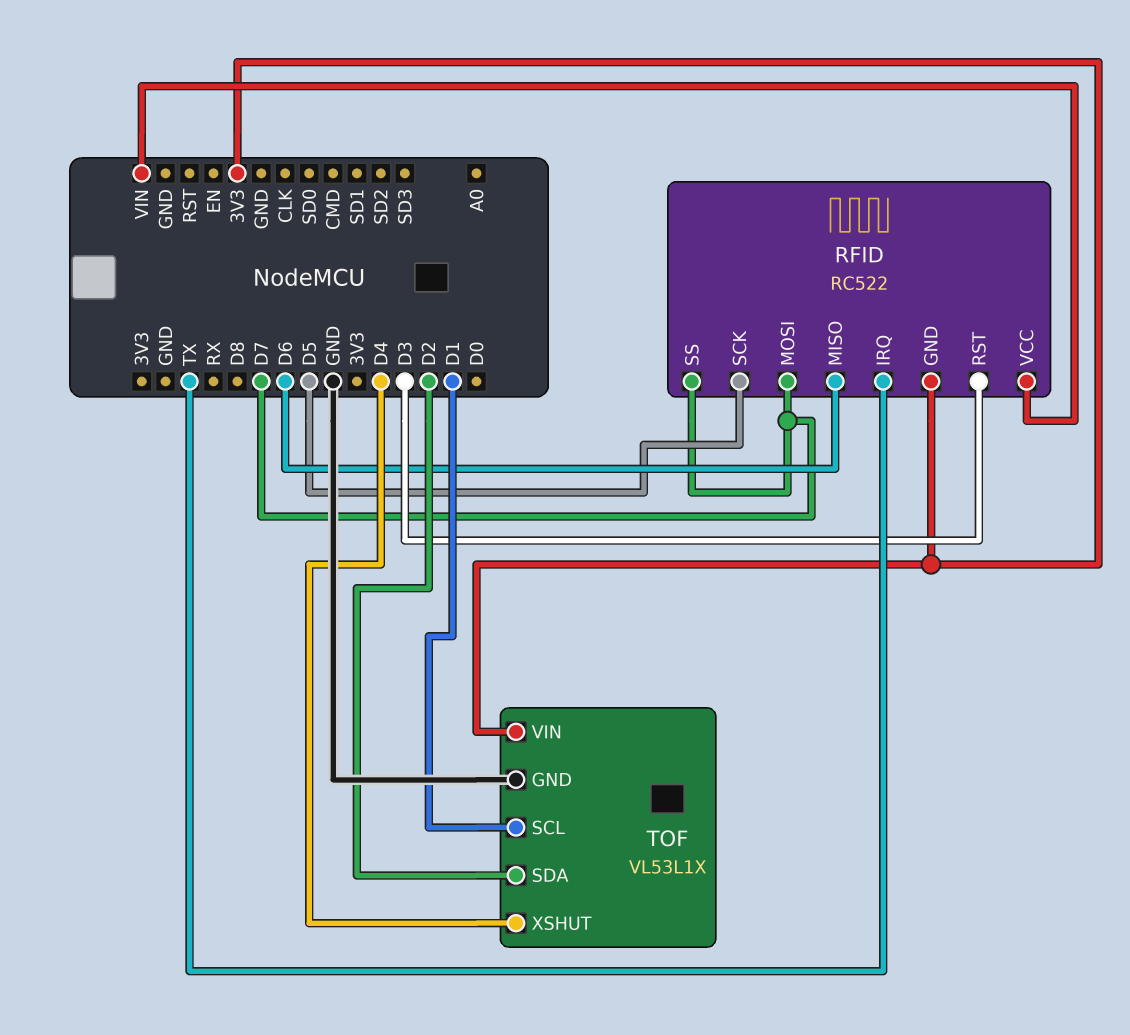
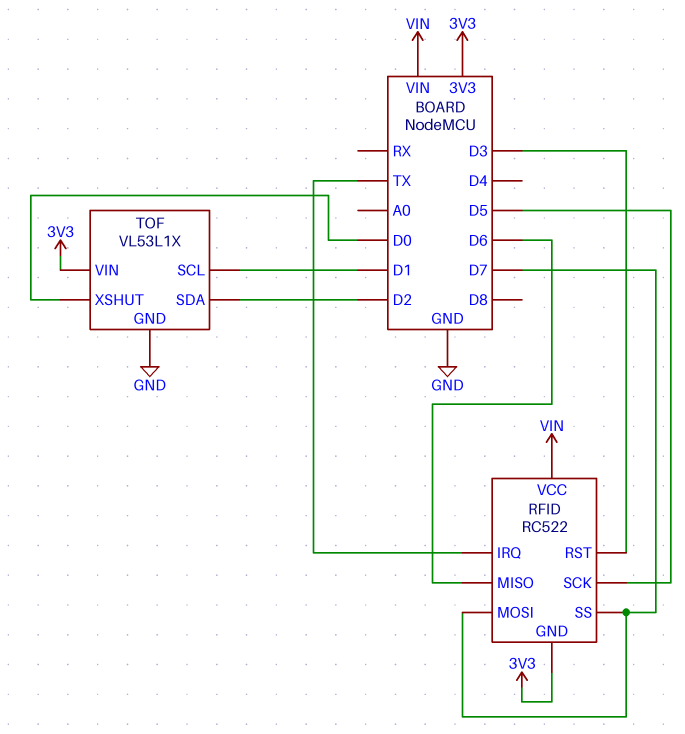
TOF pin XSHUT: D4 -> D0

